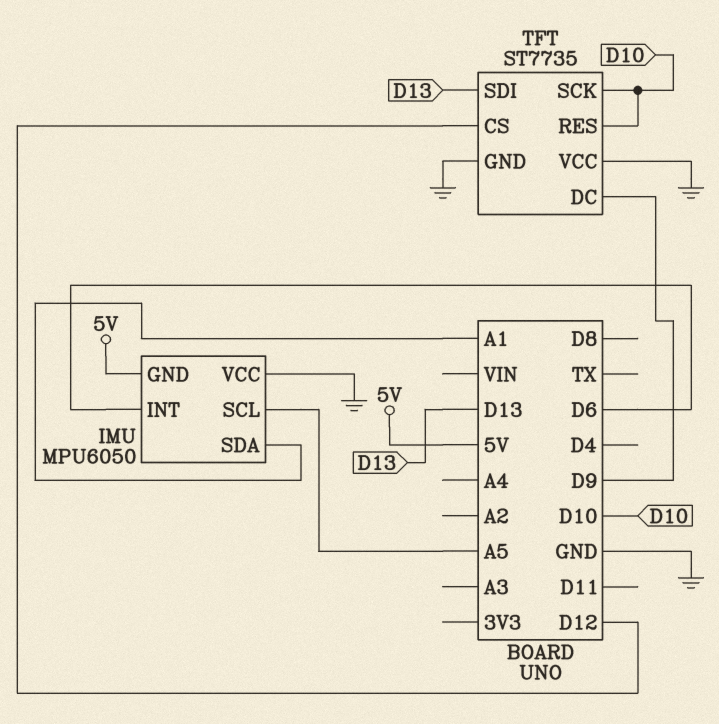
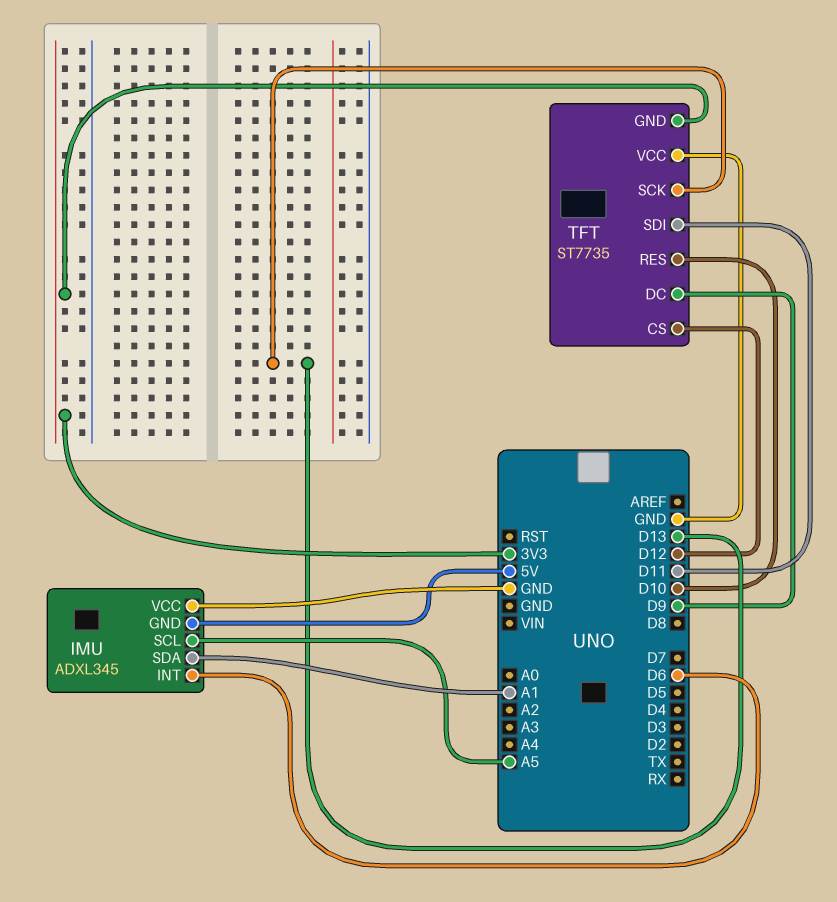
IMU: MPU6050 -> ADXL345
TFT pin GND: GND -> 3V3
TFT pin SCK: D10 -> D13
TFT pin SDI: D13 -> D11

